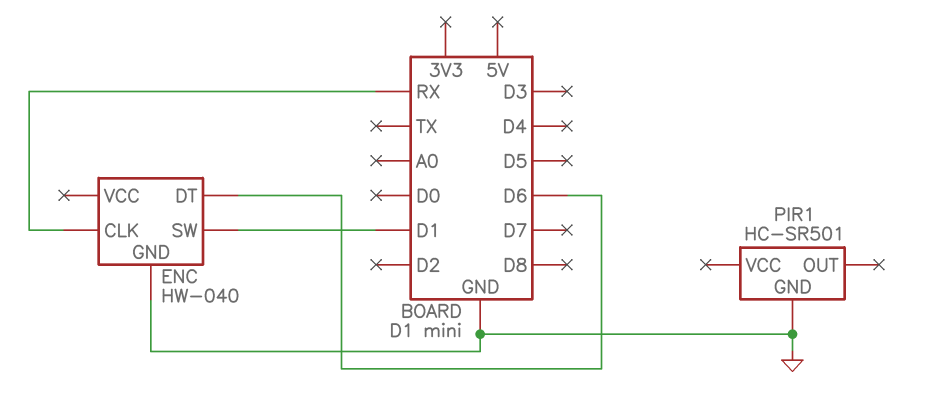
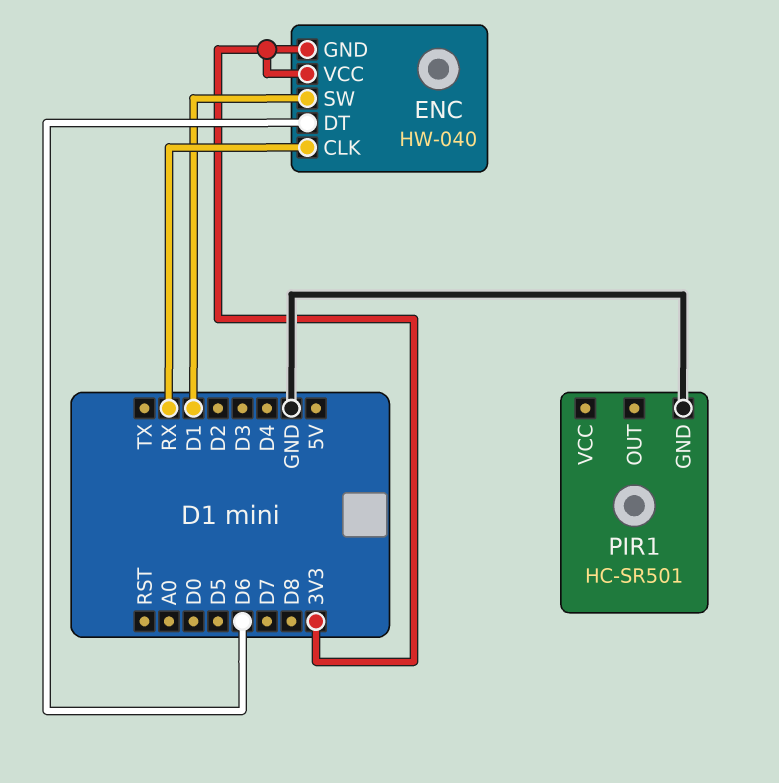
ENC pin GND: GND -> 3V3
ENC pin VCC: none -> 3V3

